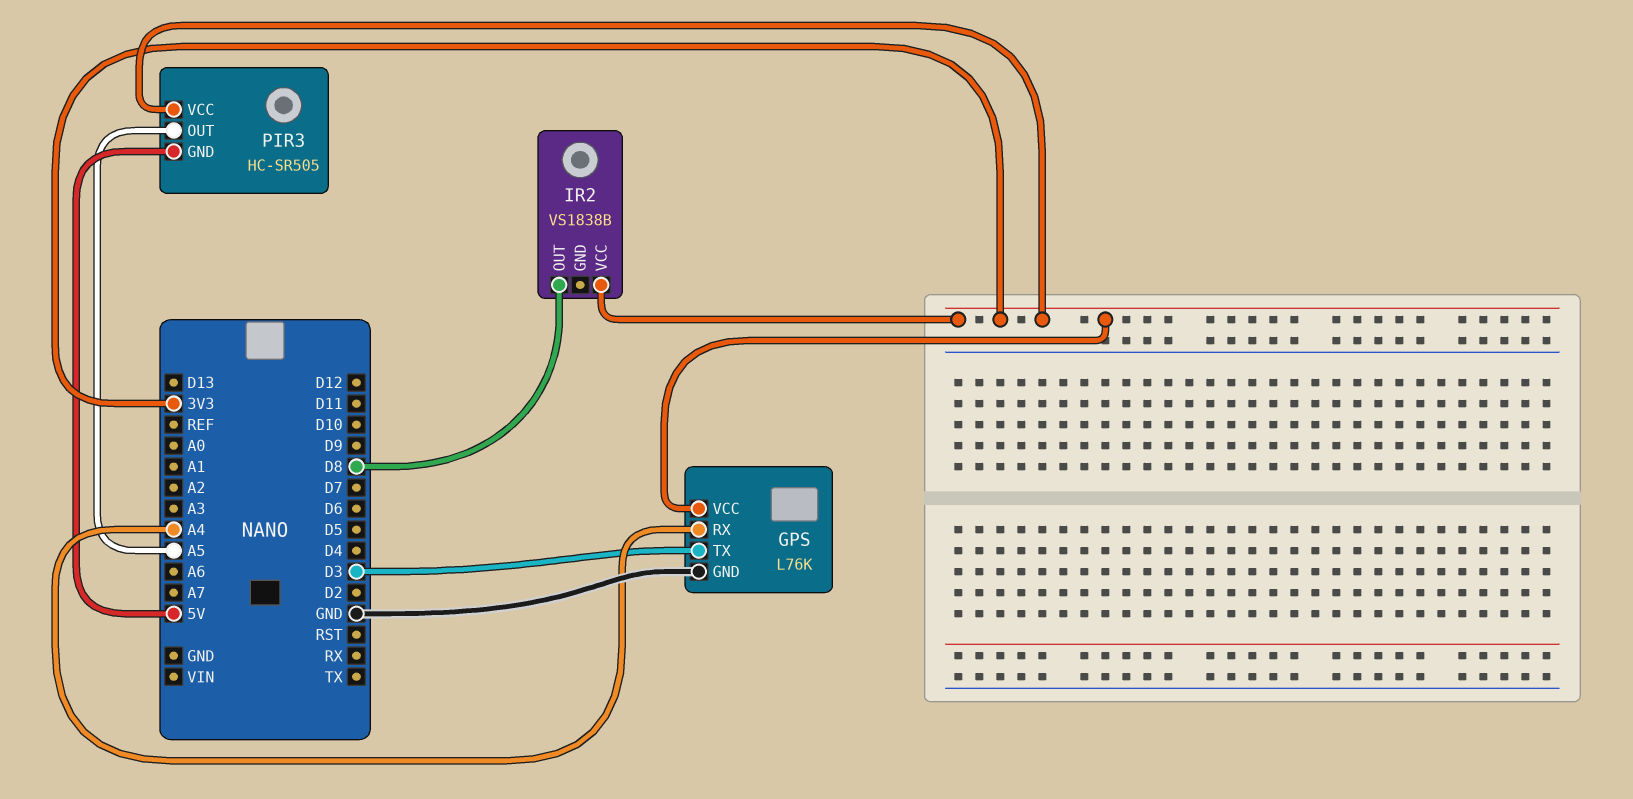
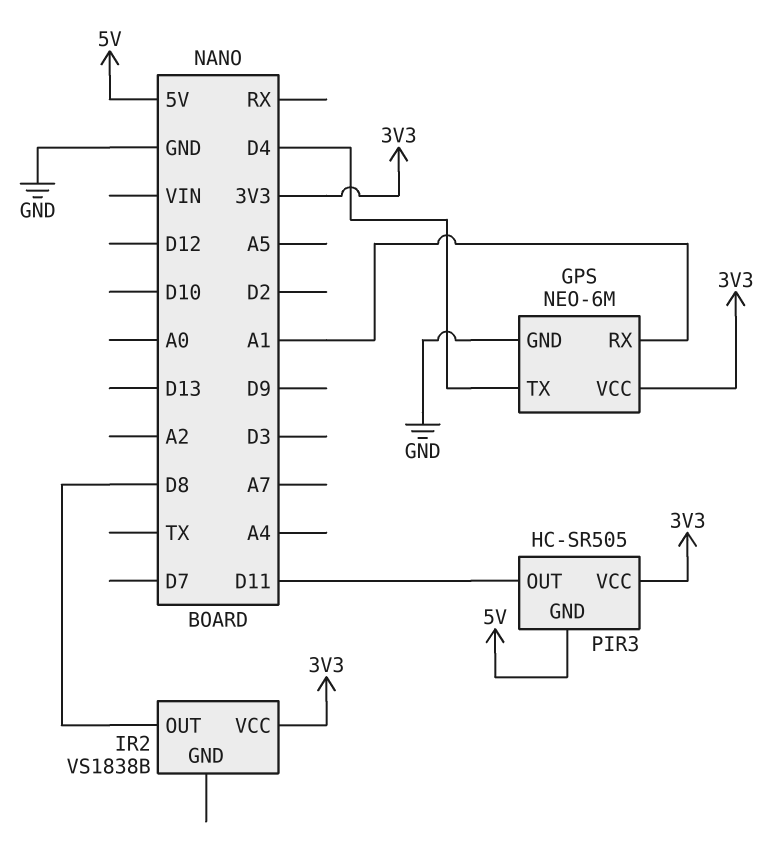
GPS: L76K -> NEO-6M
GPS pin RX: A4 -> A1
GPS pin TX: D3 -> D4
PIR3 pin OUT: A5 -> D11

